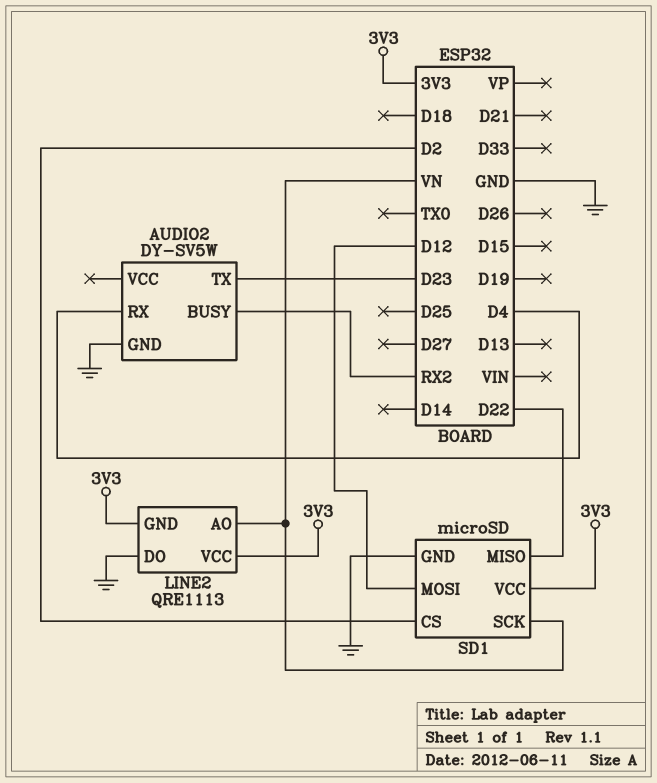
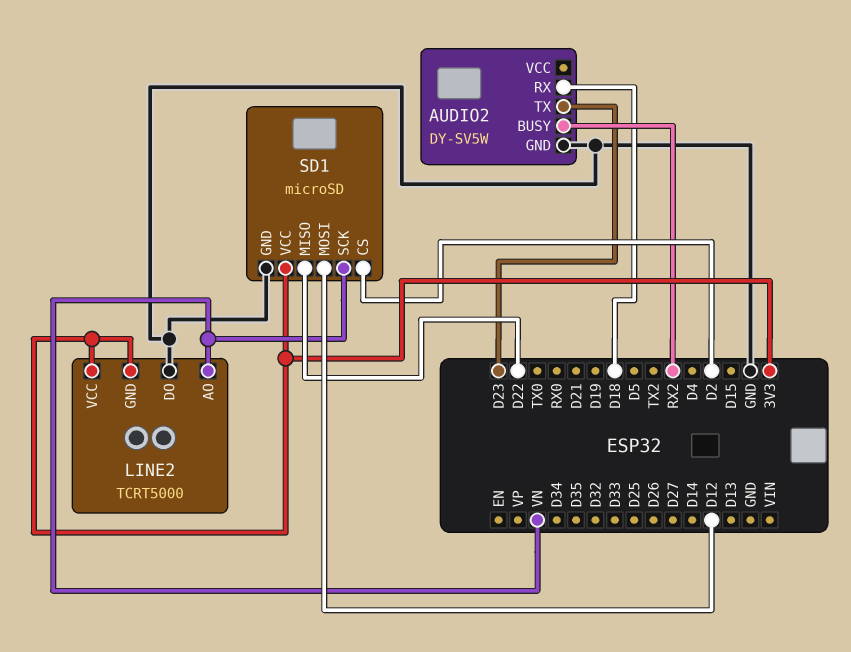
AUDIO2 pin RX: D4 -> D18
LINE2: QRE1113 -> TCRT5000

